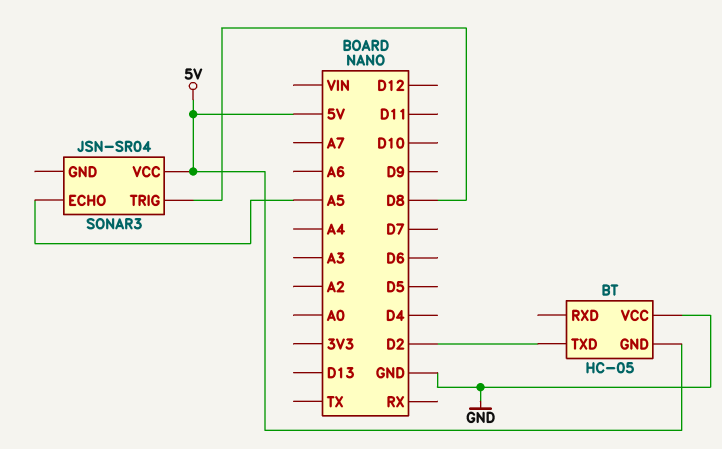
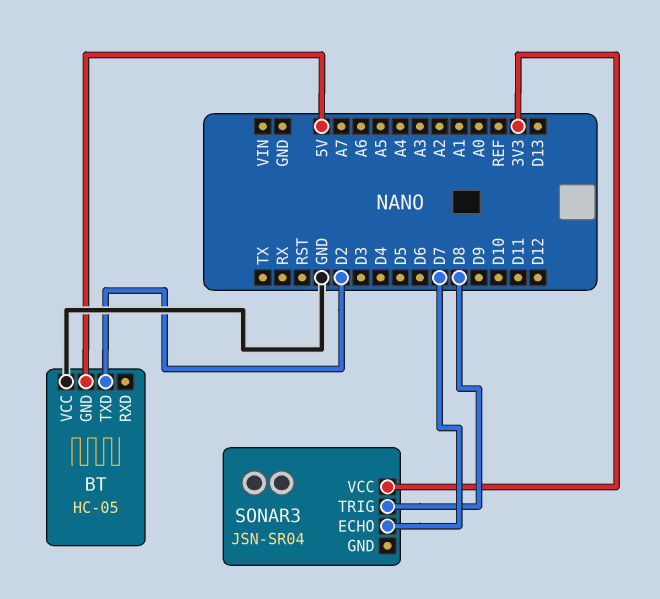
SONAR3 pin ECHO: A5 -> D7
SONAR3 pin VCC: 5V -> 3V3

